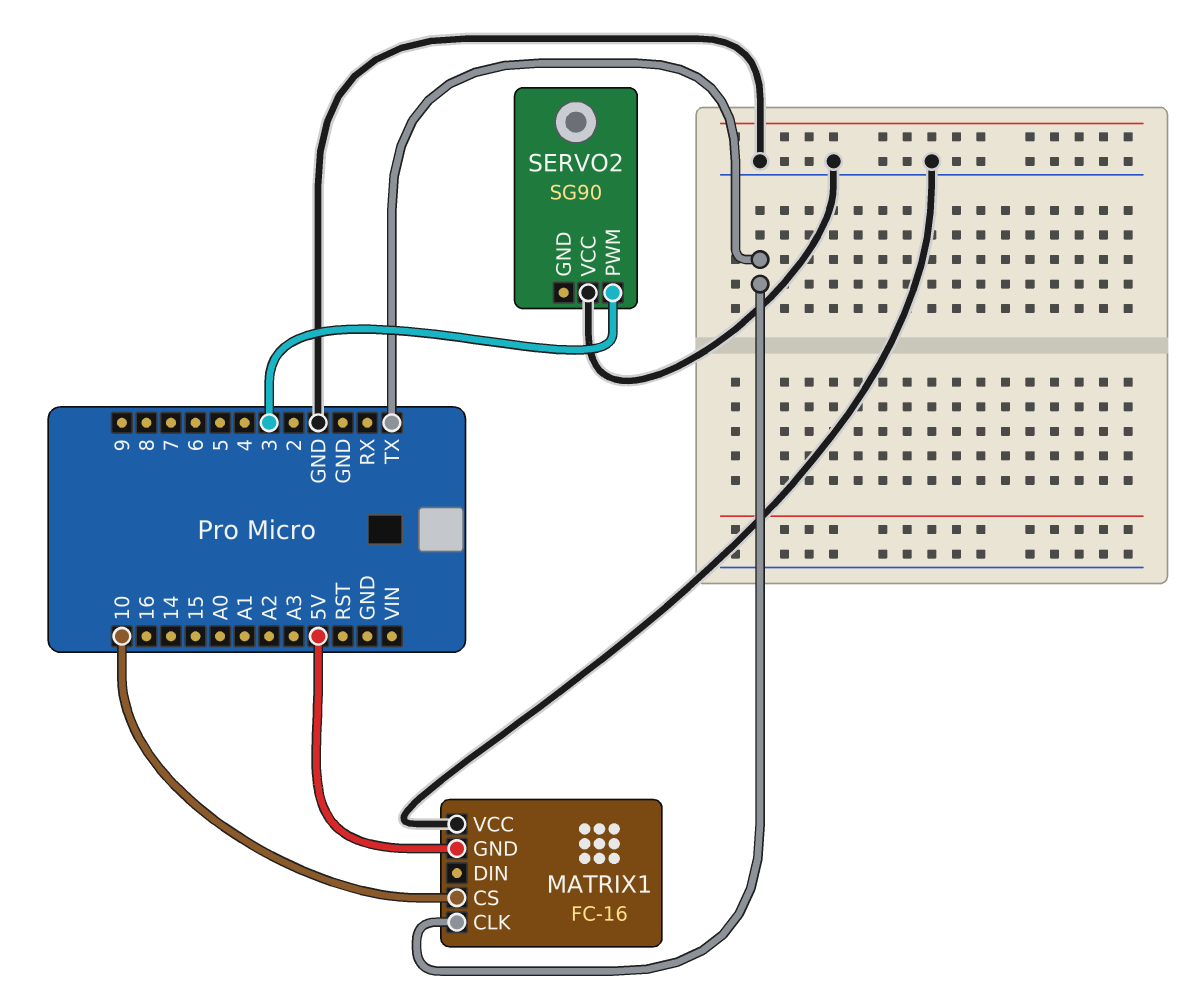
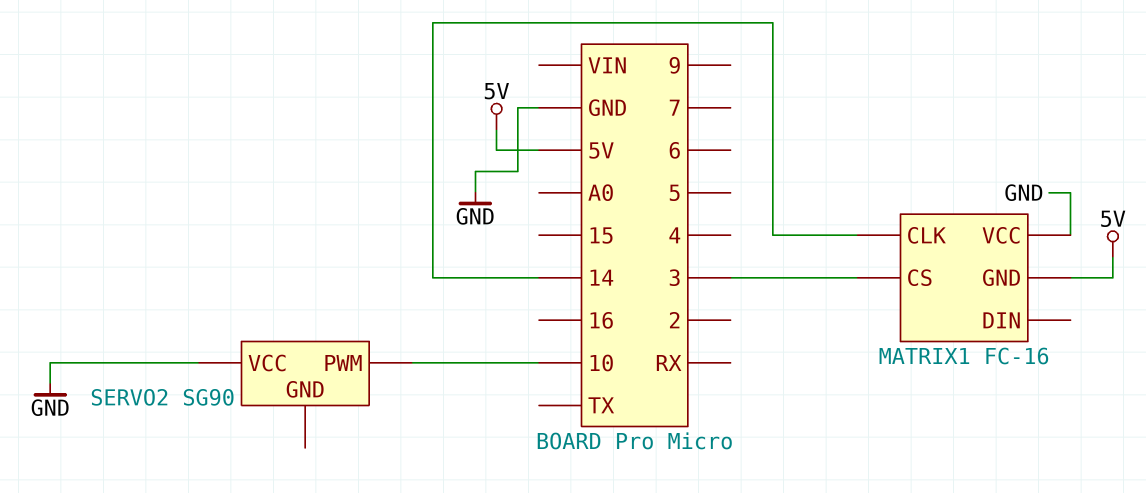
MATRIX1 pin CLK: TX -> 14
MATRIX1 pin CS: 10 -> 3
SERVO2 pin PWM: 3 -> 10

